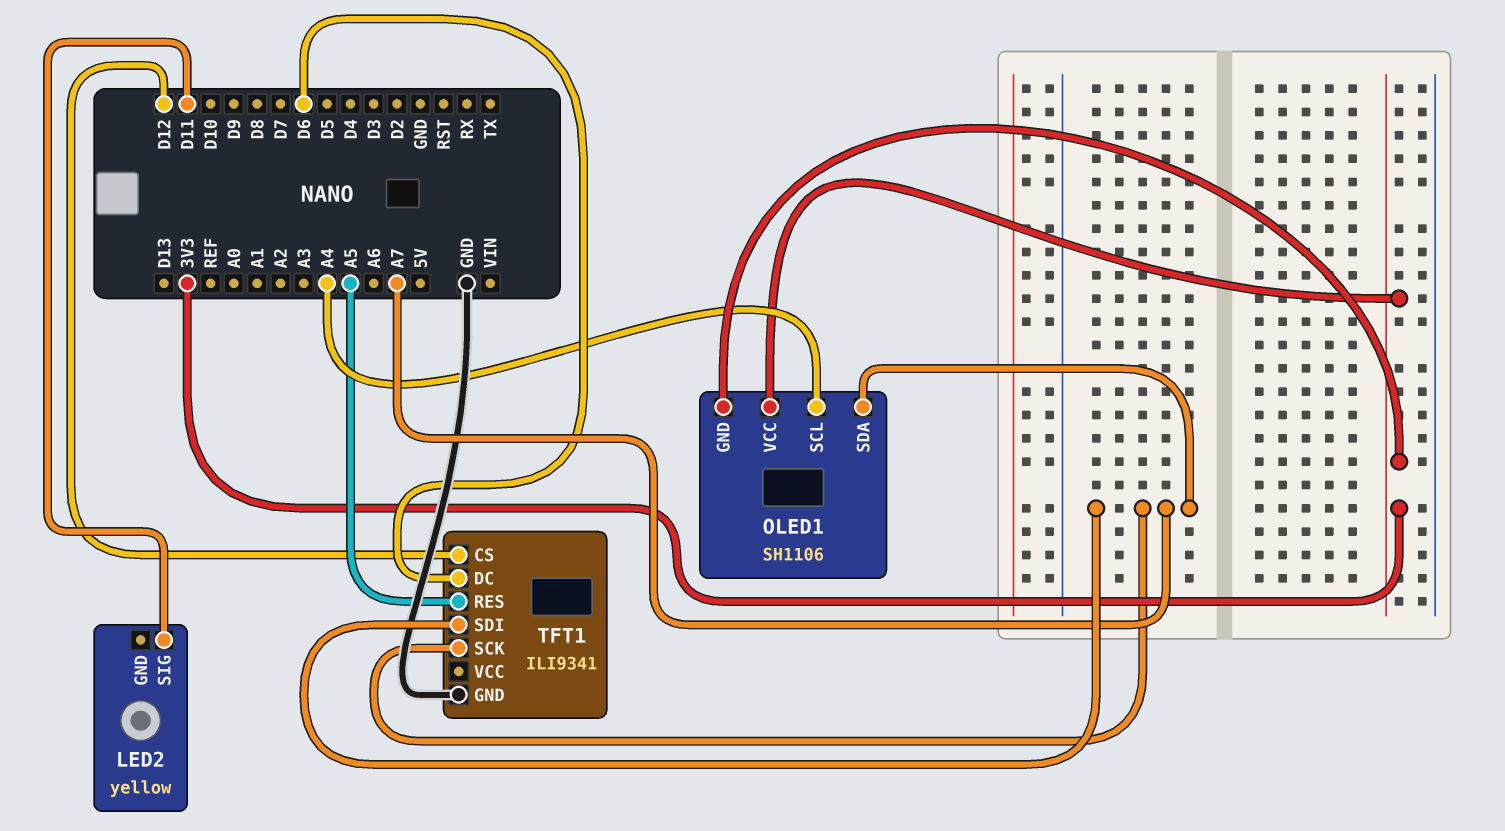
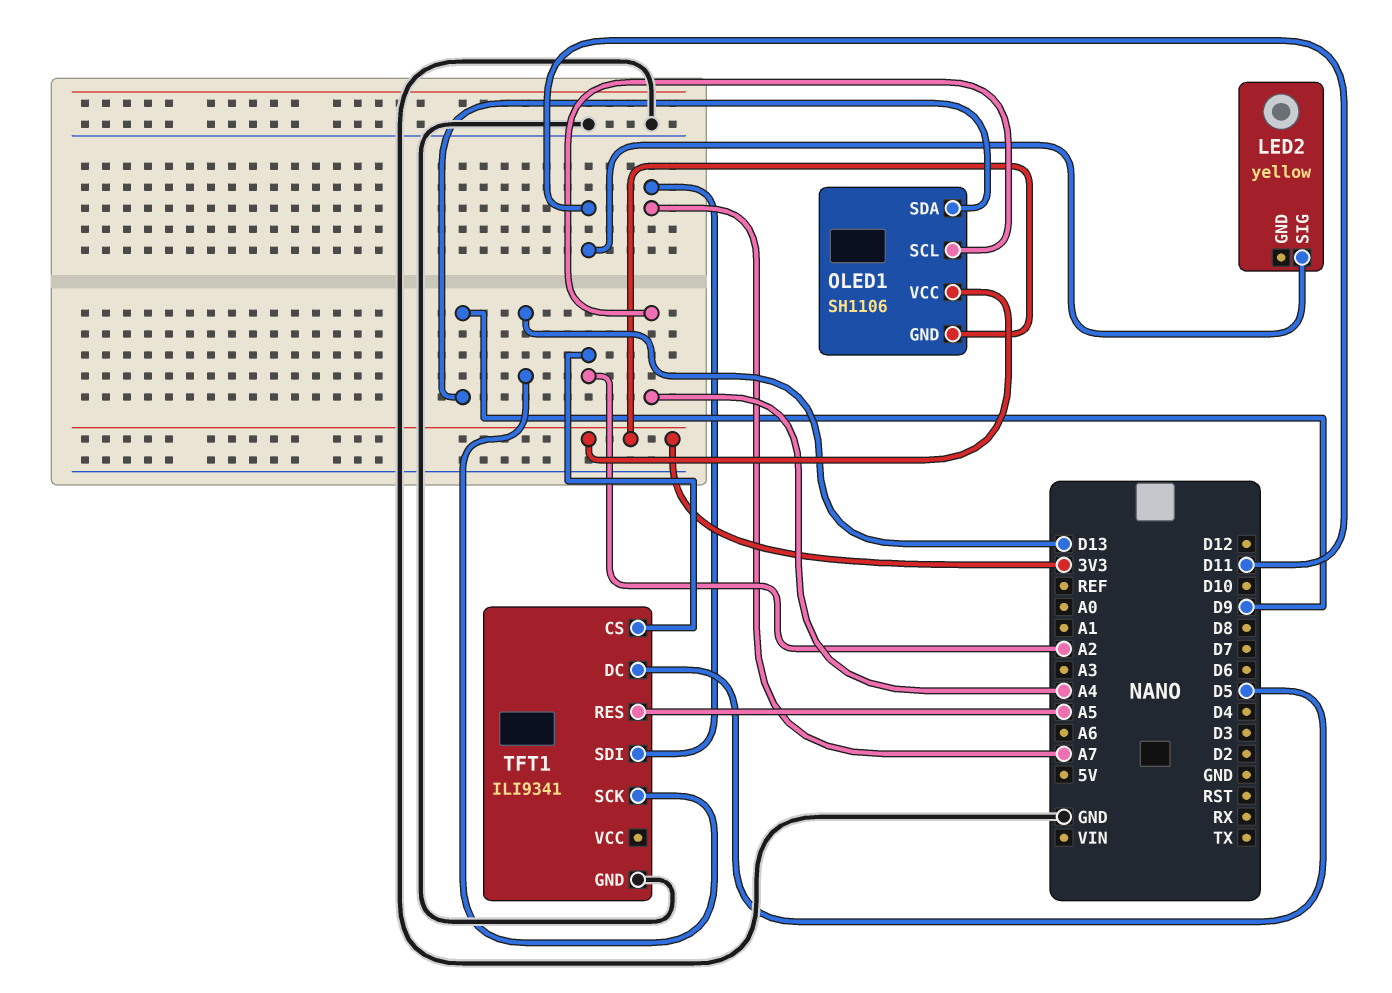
OLED1 pin SDA: A7 -> D9
TFT1 pin CS: D12 -> A2
TFT1 pin DC: D6 -> D5
TFT1 pin SCK: A7 -> D13

